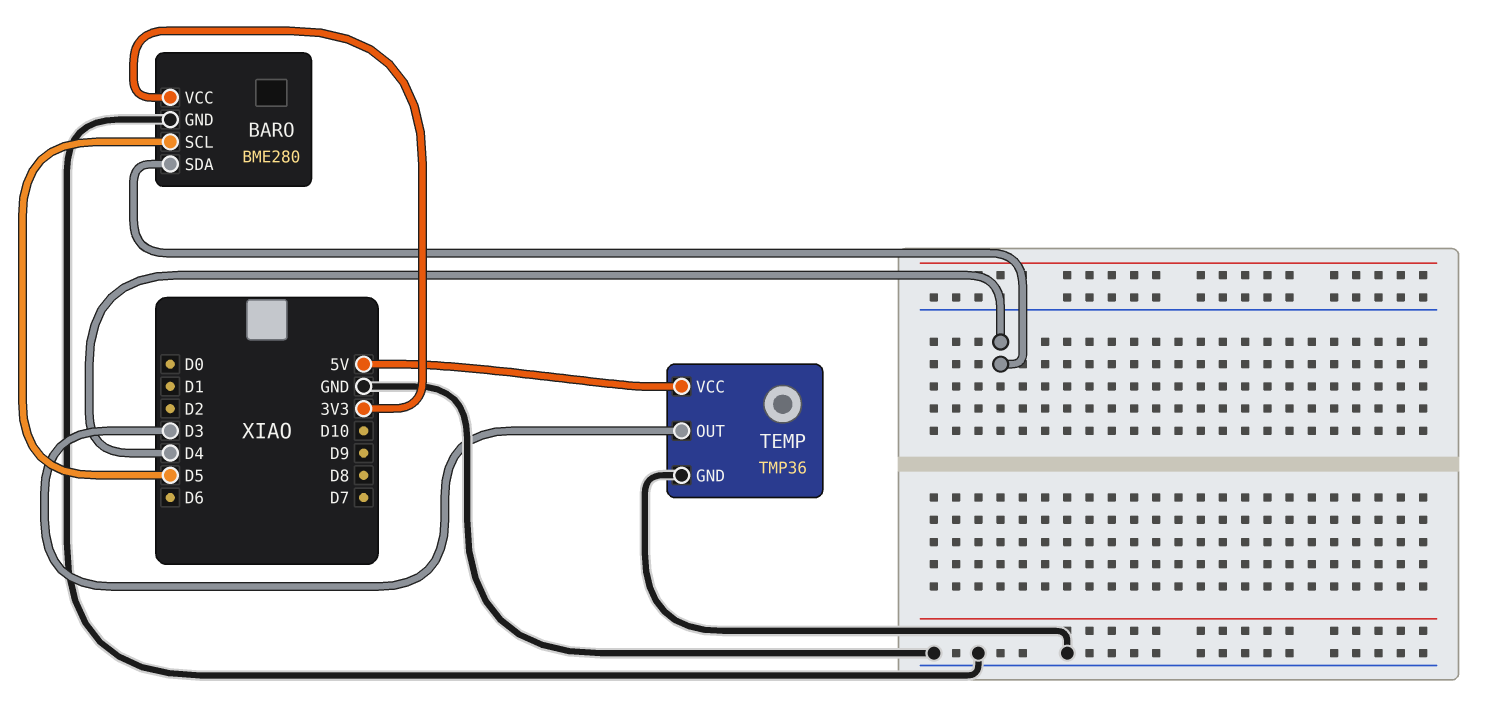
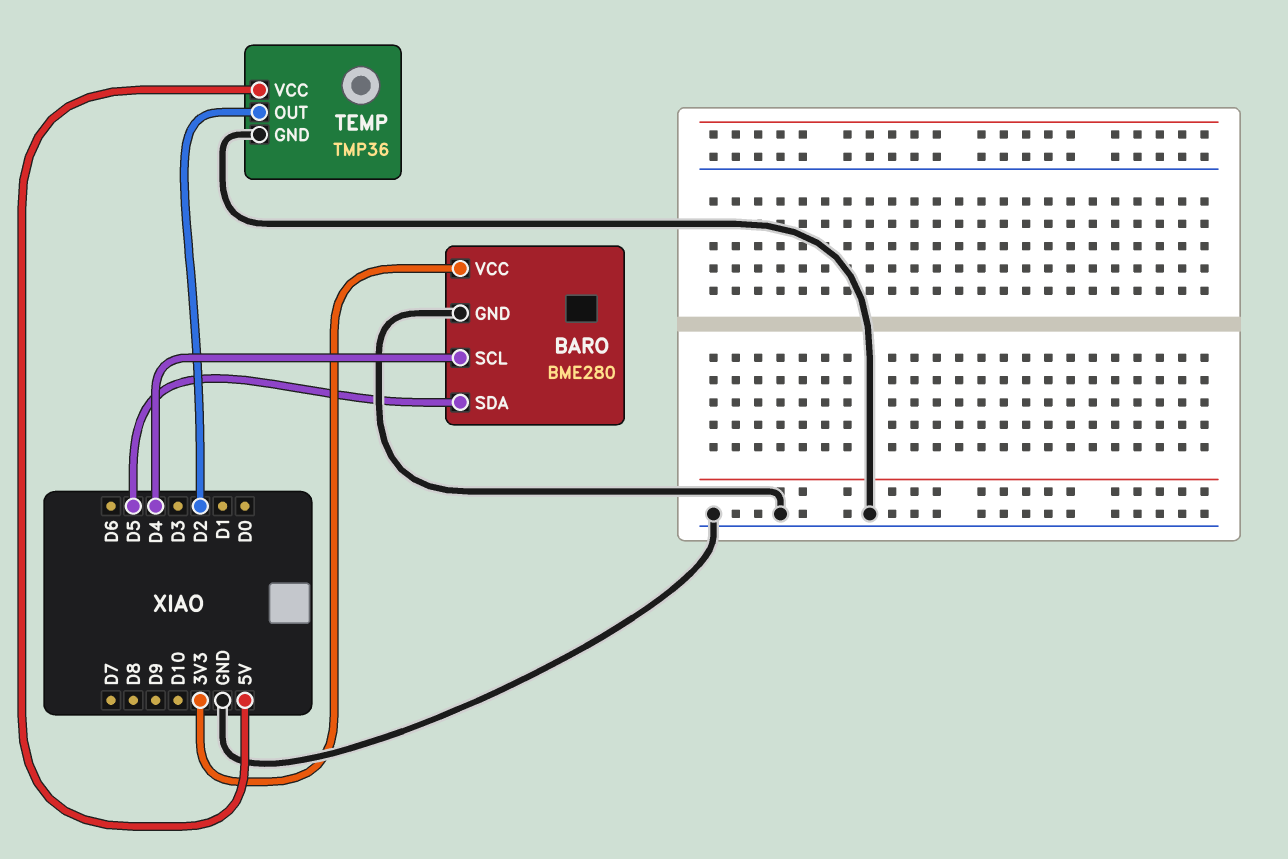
BARO pin SCL: D5 -> D4
BARO pin SDA: D4 -> D5
TEMP pin OUT: D3 -> D2

